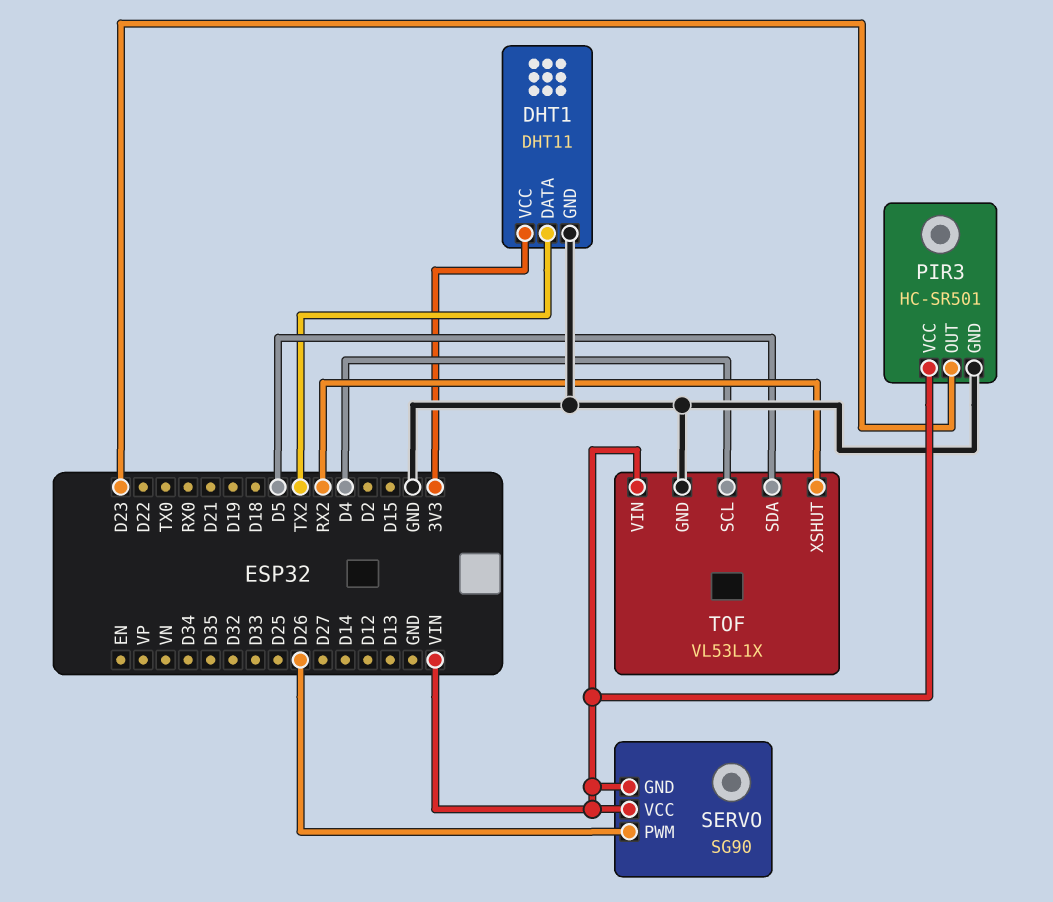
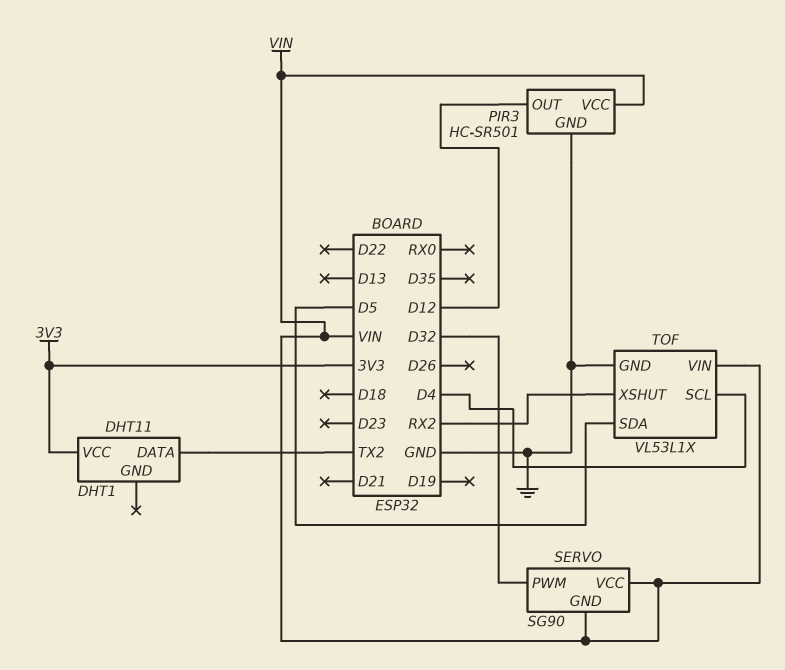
DHT1 pin GND: GND -> none
PIR3 pin OUT: D23 -> D12
SERVO pin PWM: D26 -> D32

